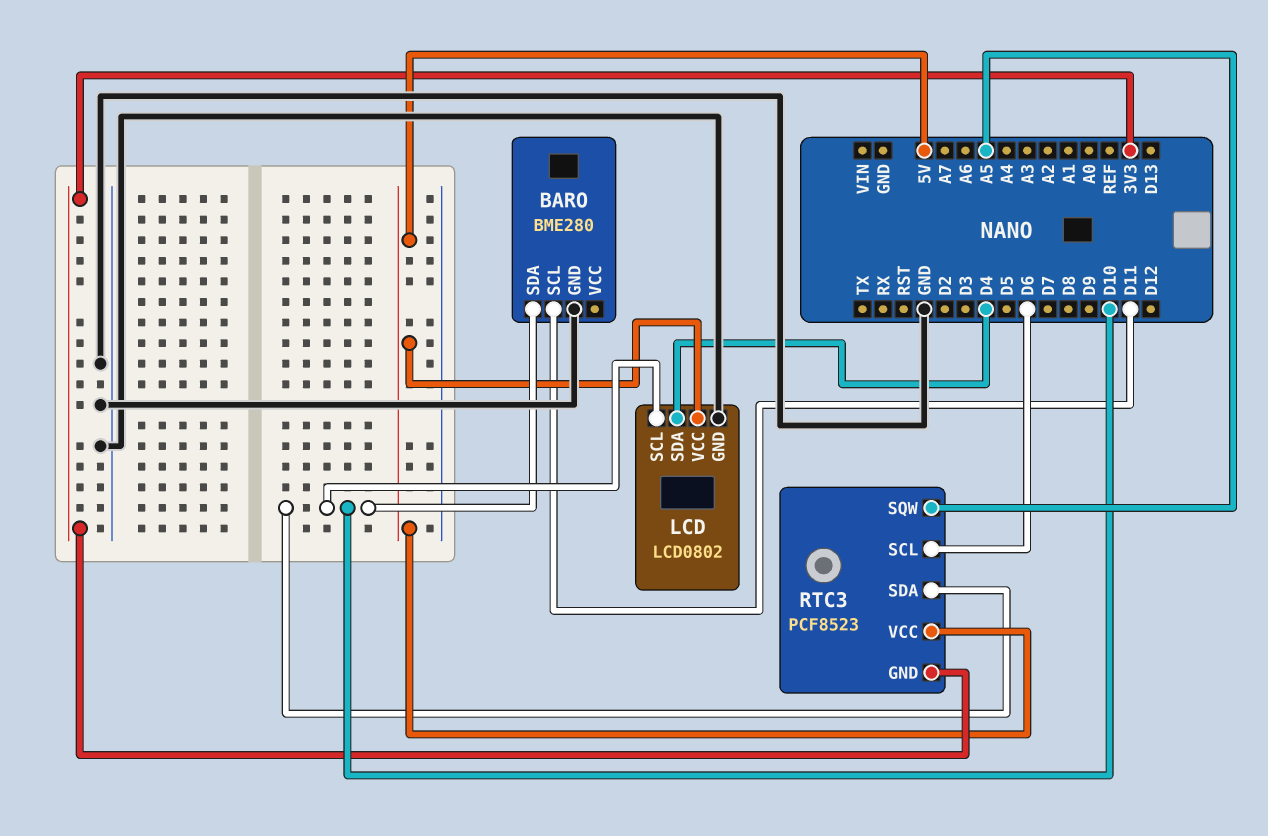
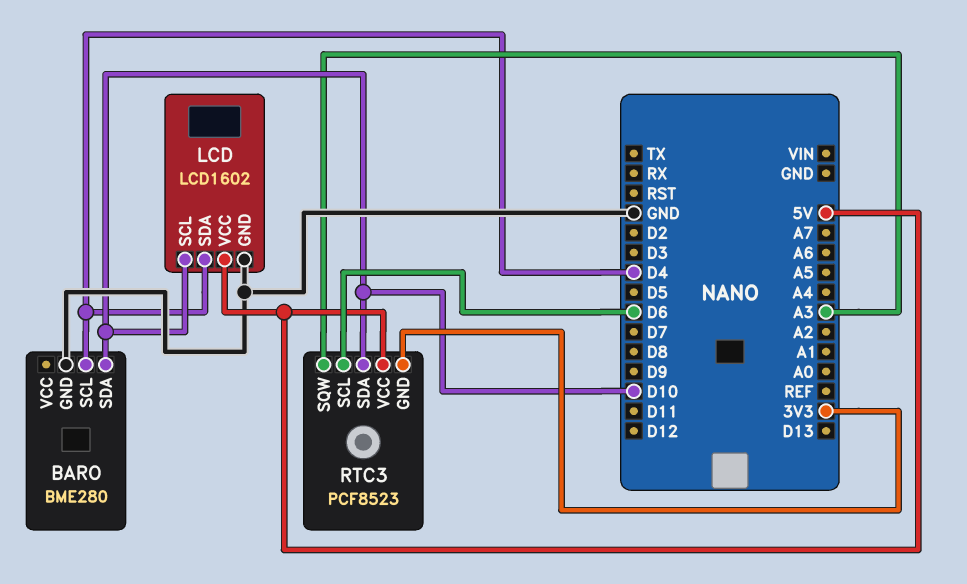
BARO pin SCL: D11 -> D4
LCD: LCD0802 -> LCD1602
RTC3 pin SQW: A5 -> A3

